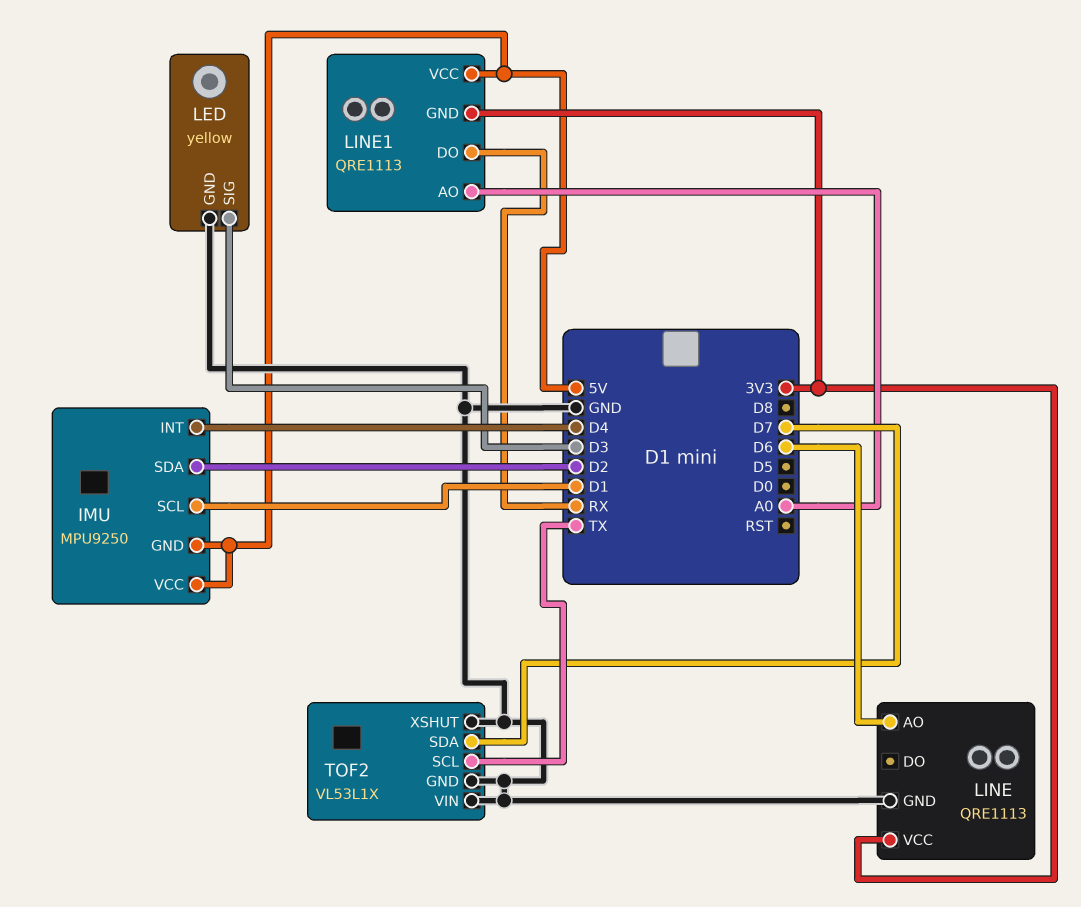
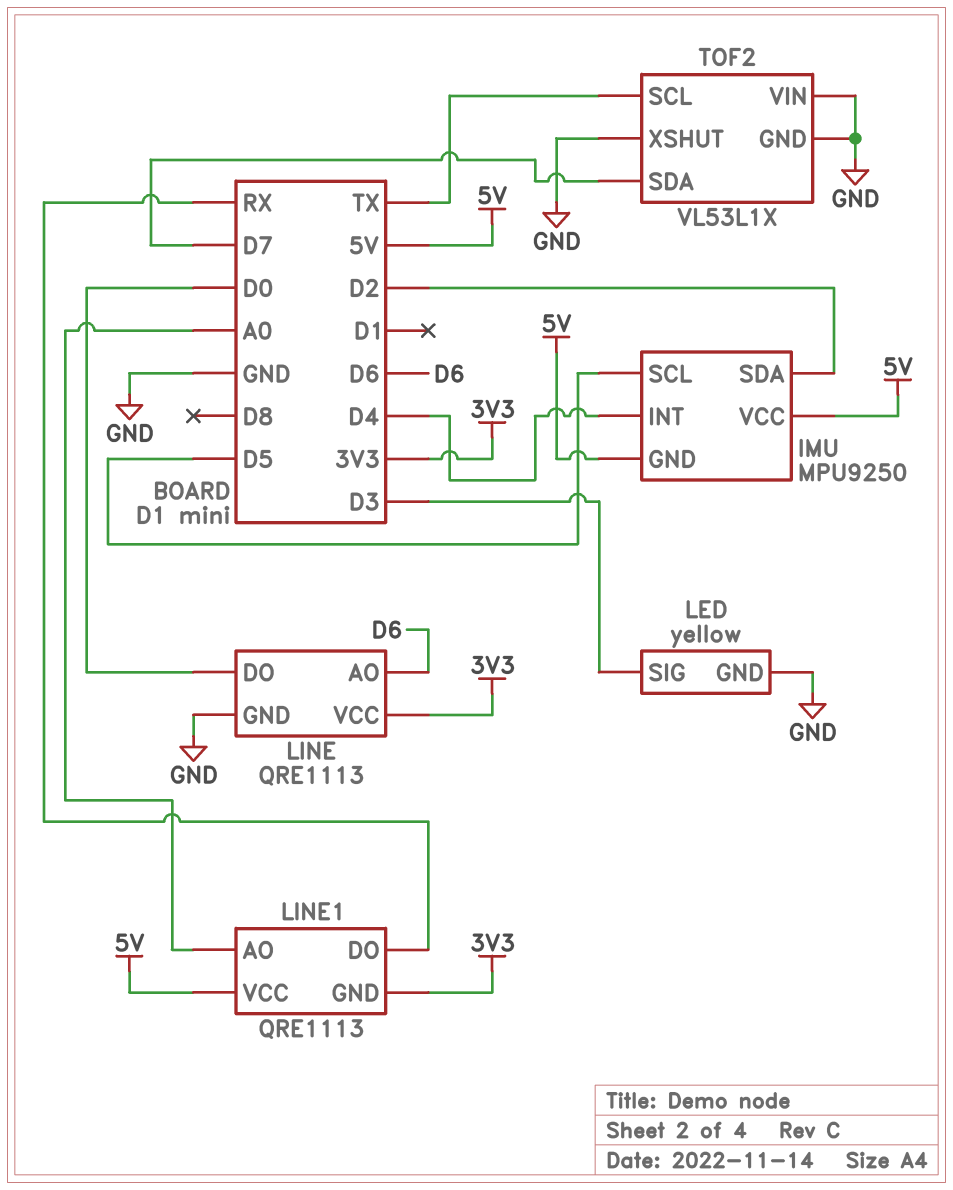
IMU pin SCL: D1 -> D5
LINE pin DO: none -> D0

